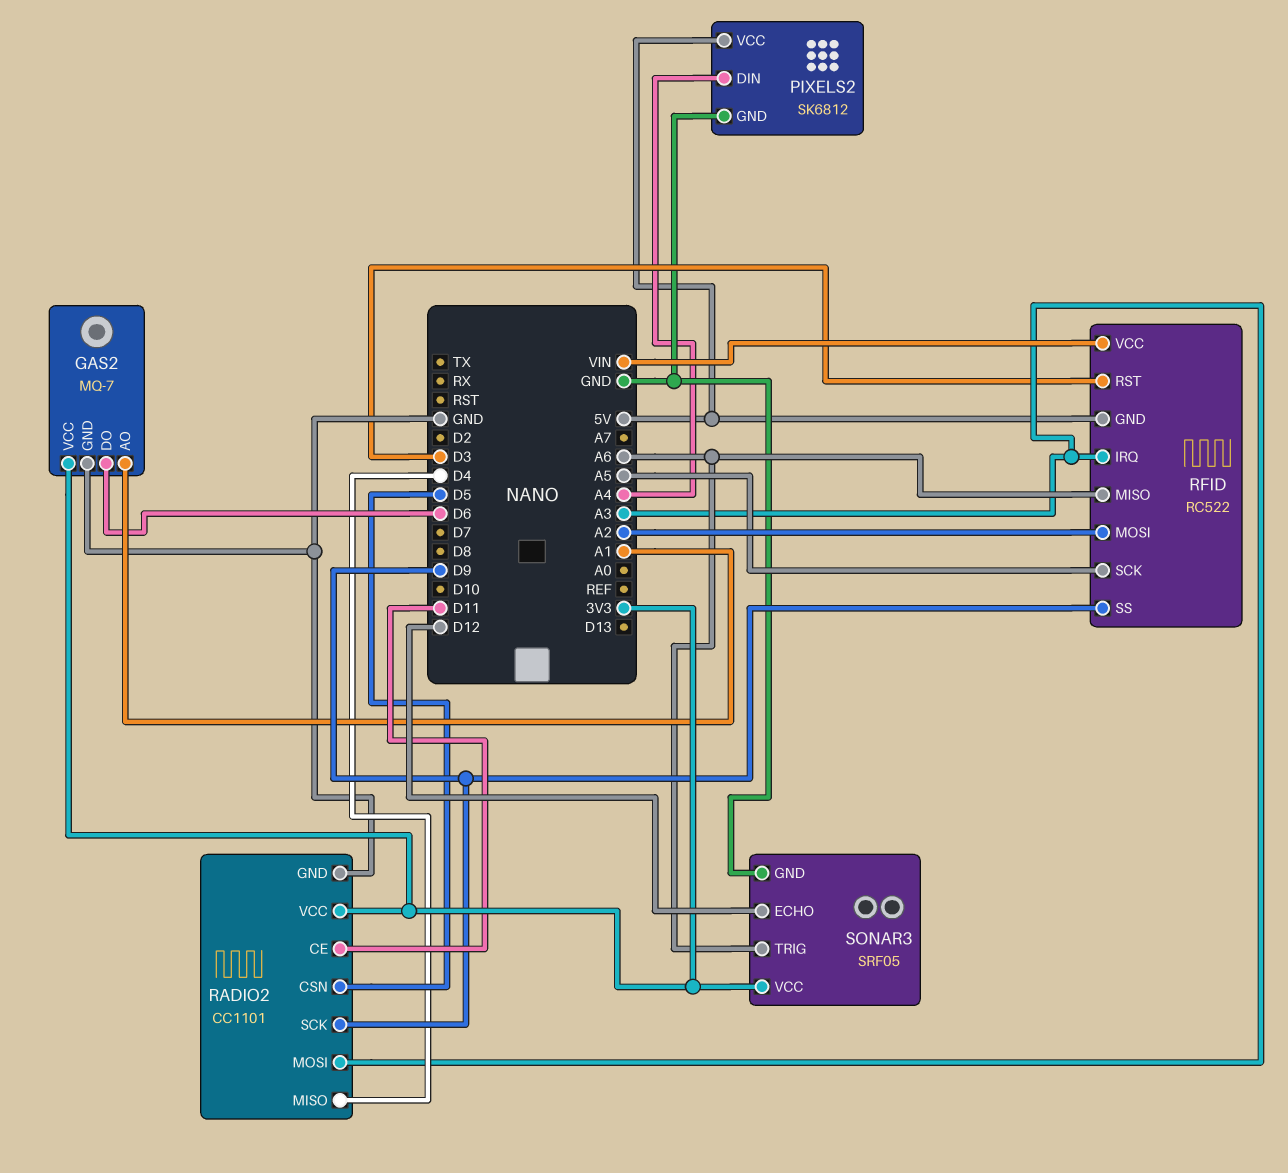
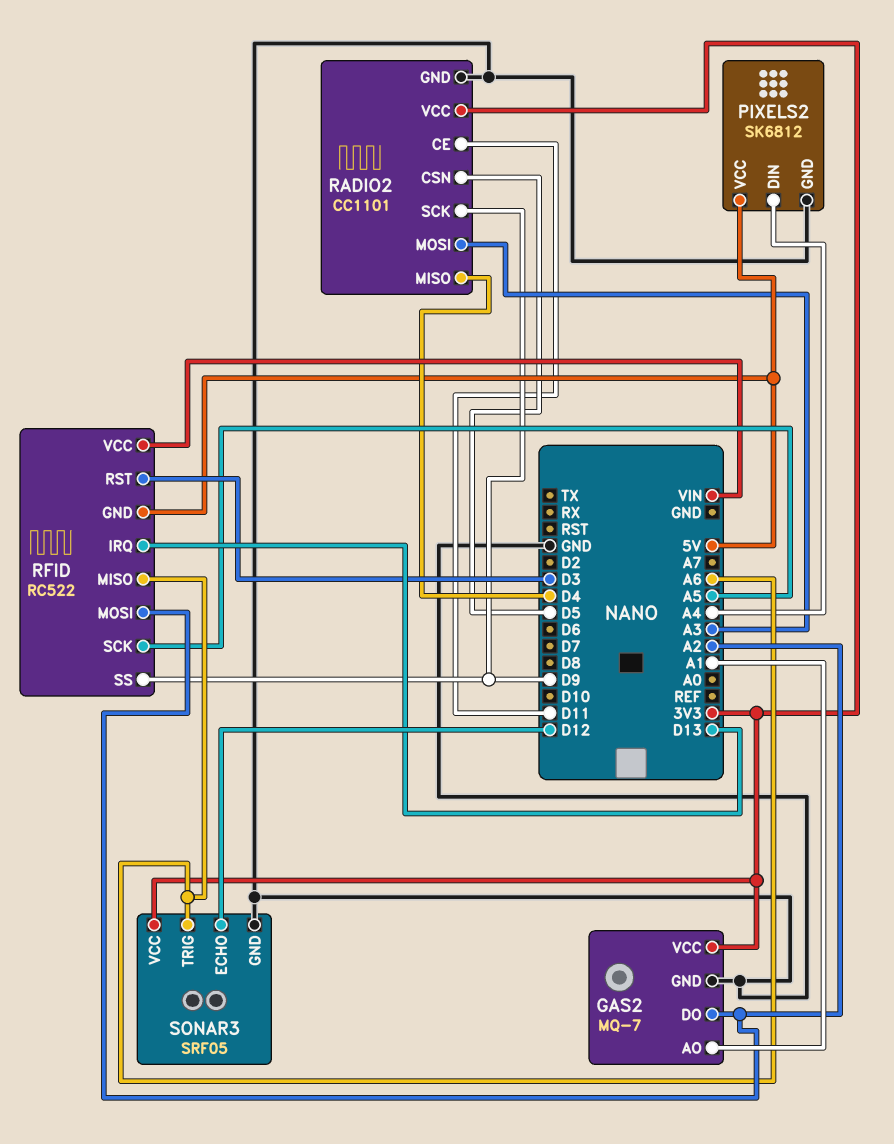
GAS2 pin DO: D6 -> A2
RFID pin IRQ: A3 -> D13

